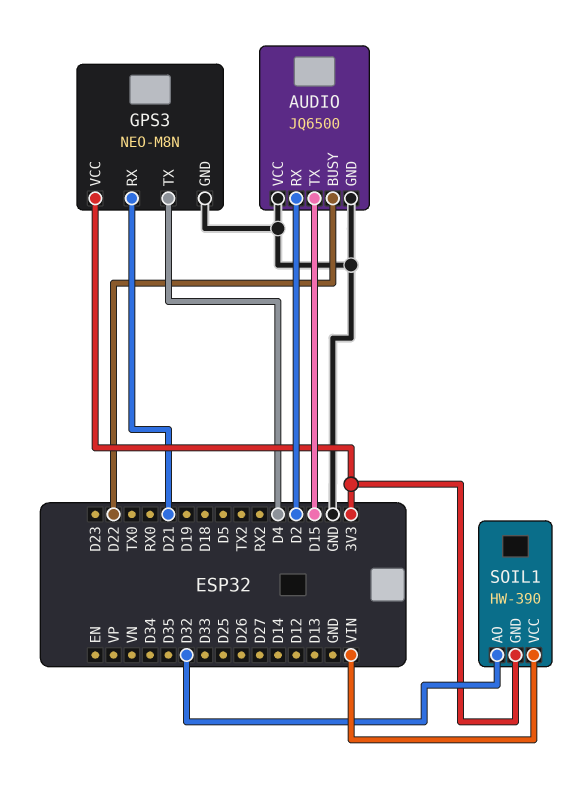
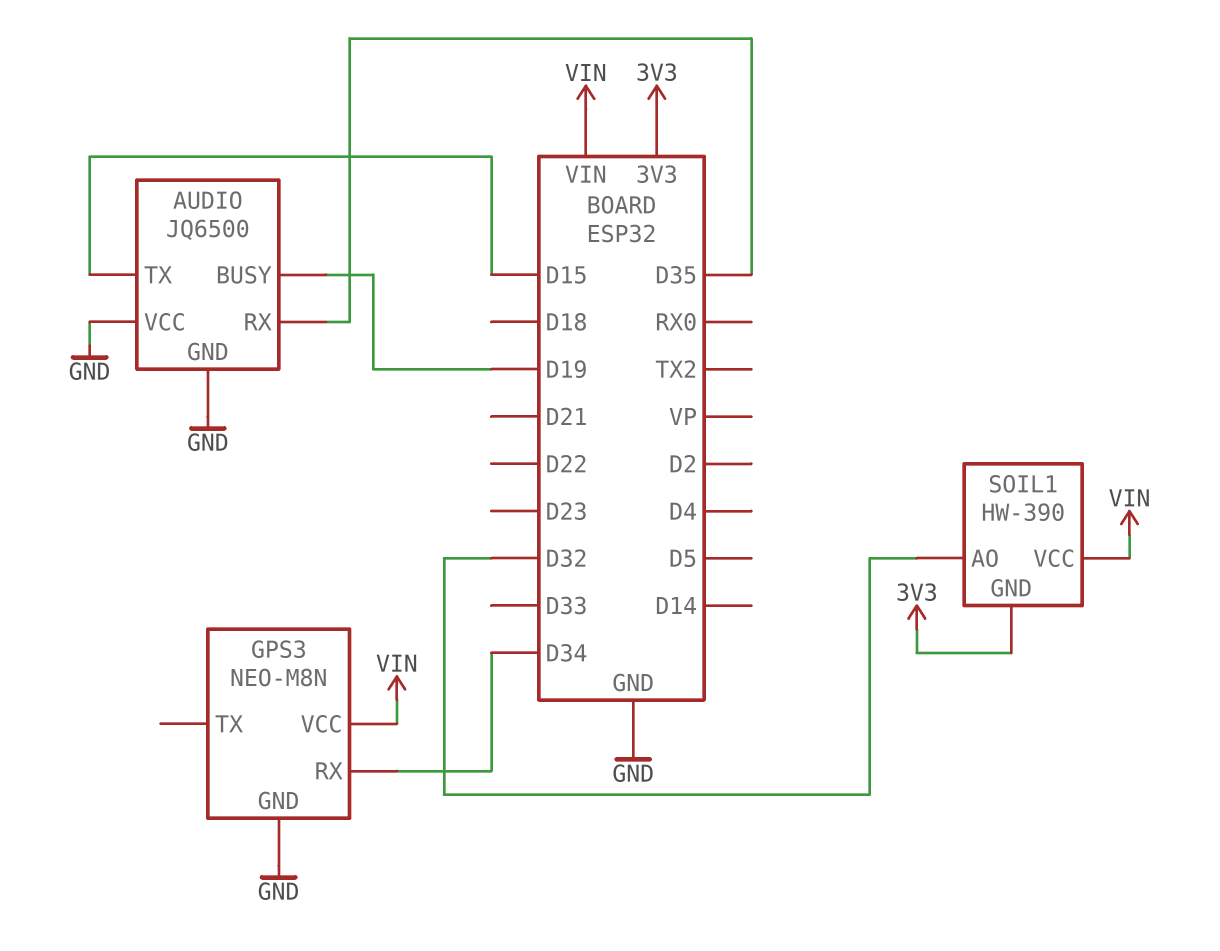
AUDIO pin BUSY: D22 -> D19
AUDIO pin RX: D2 -> D35
GPS3 pin RX: D21 -> D34
GPS3 pin TX: D4 -> none
GPS3 pin VCC: 3V3 -> VIN

